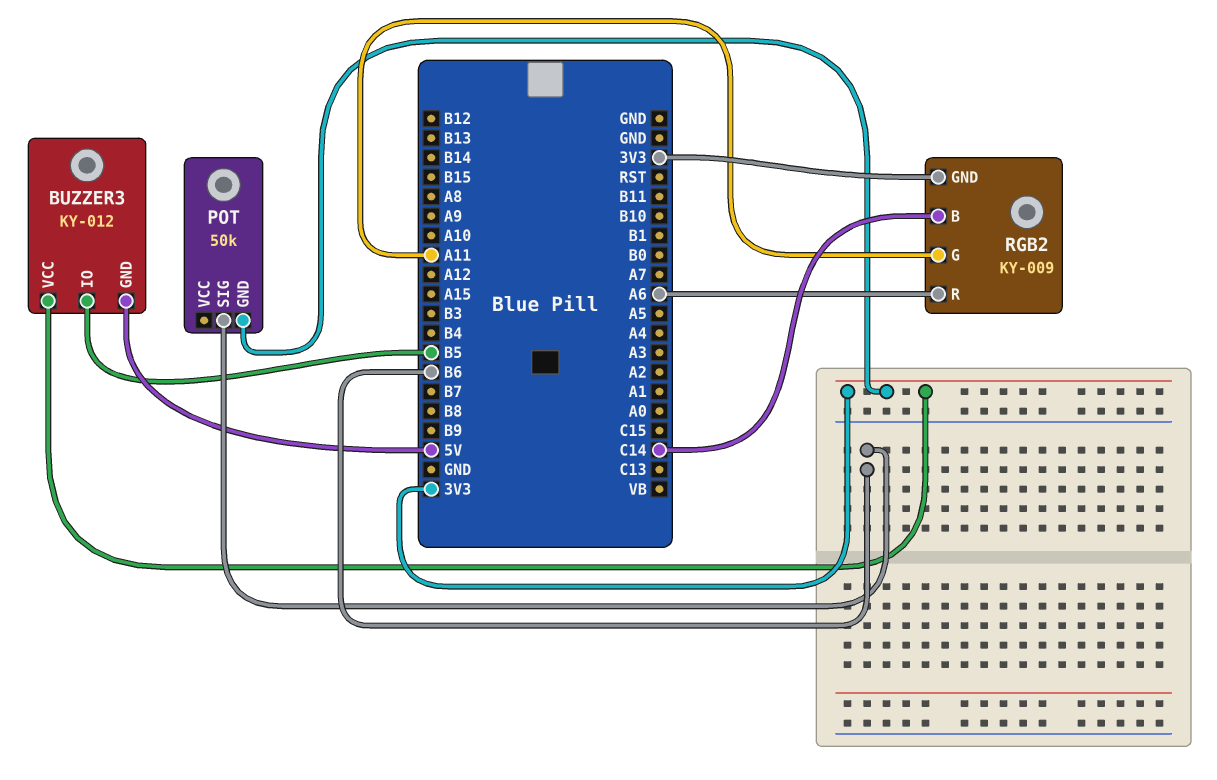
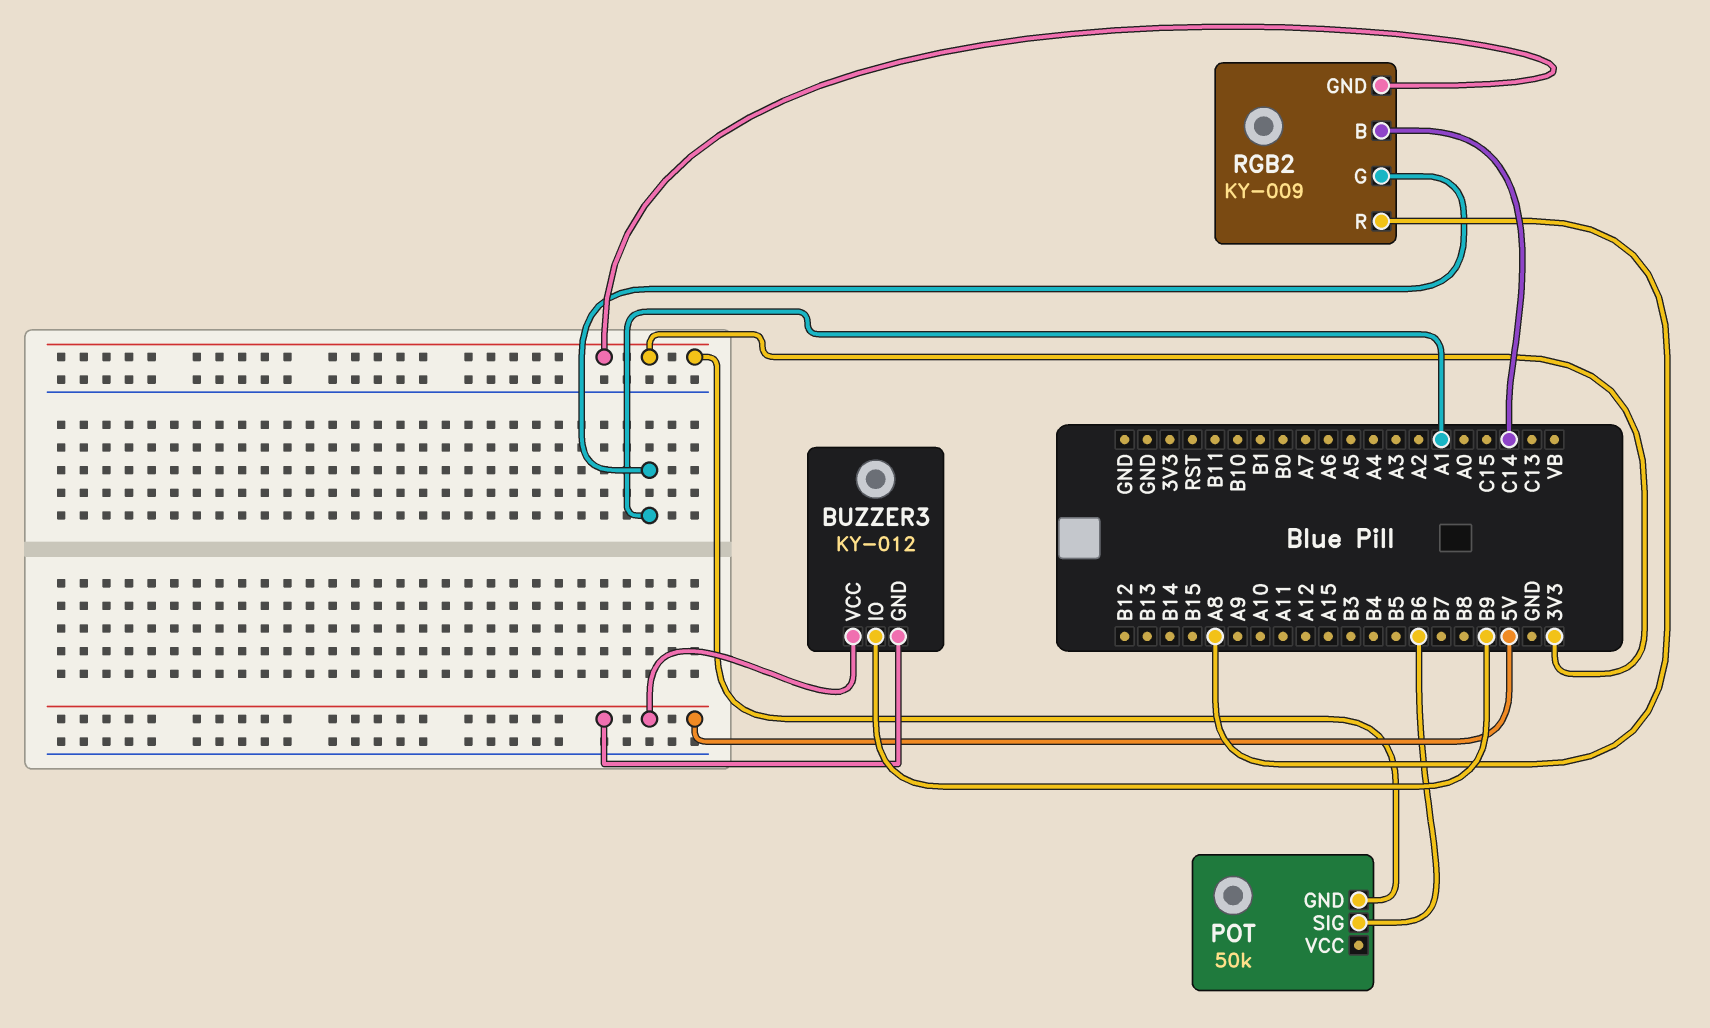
BUZZER3 pin IO: B5 -> B9
BUZZER3 pin VCC: 3V3 -> 5V
RGB2 pin G: A11 -> A1
RGB2 pin R: A6 -> A8

